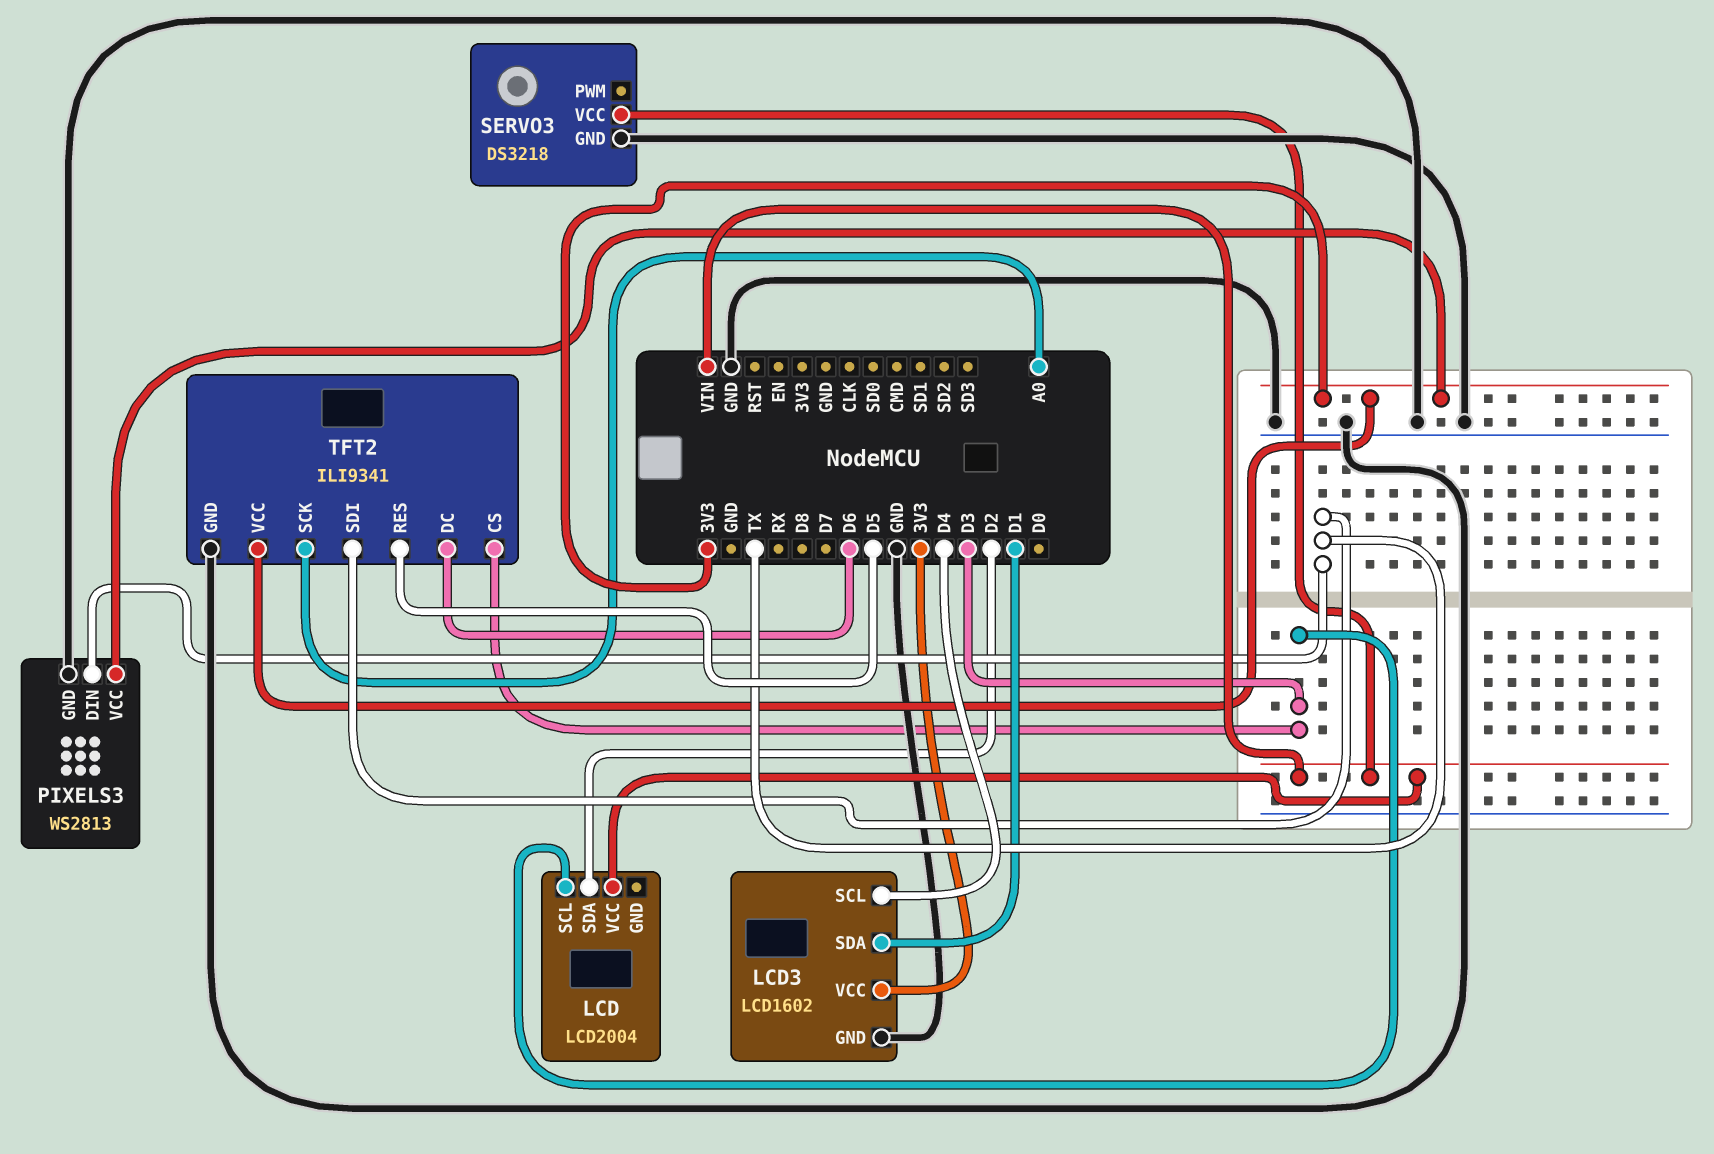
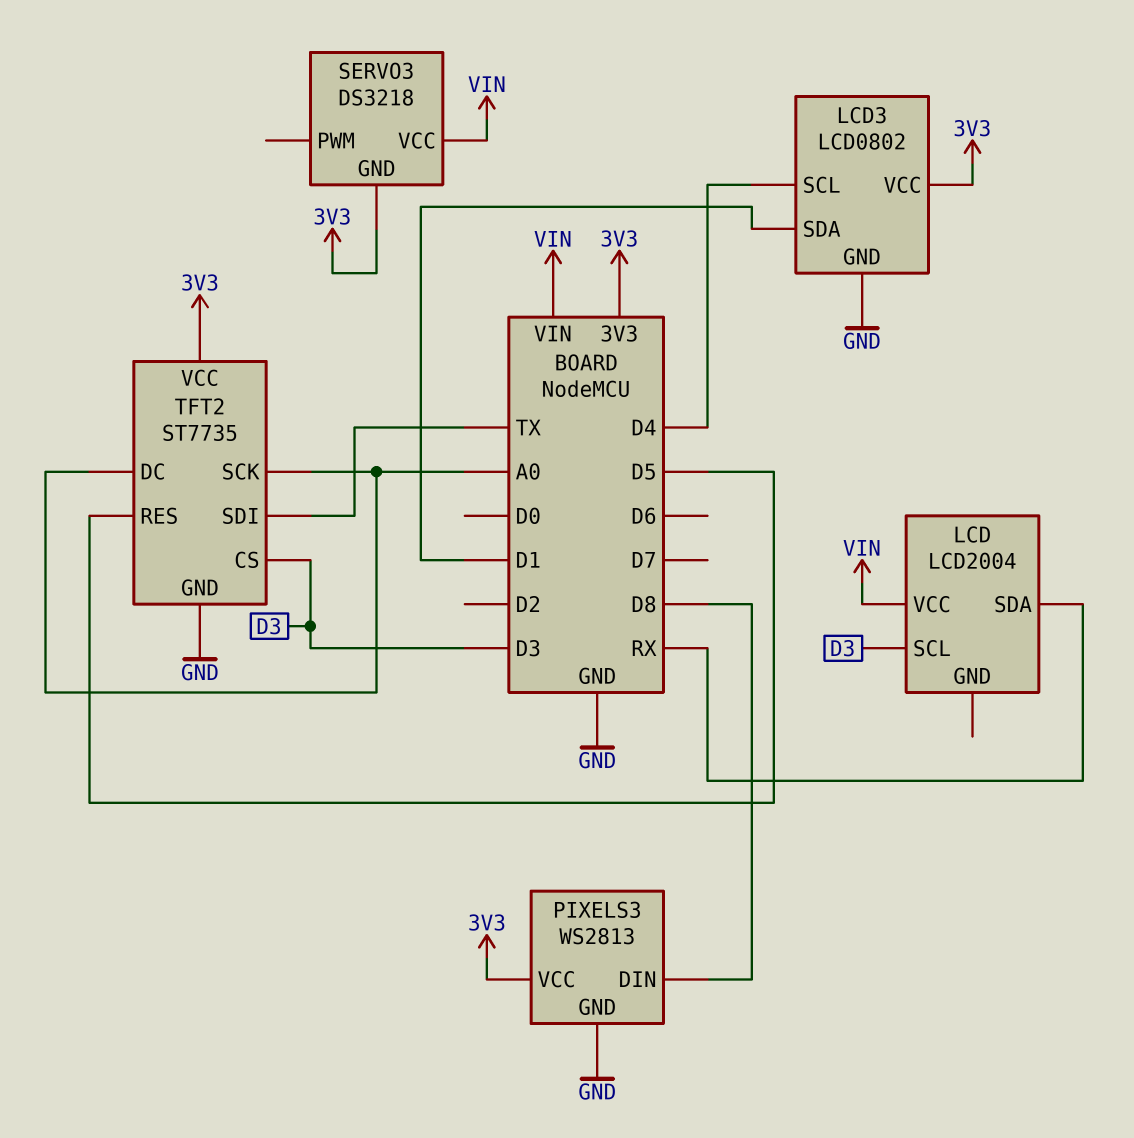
LCD pin SDA: D2 -> RX
LCD3: LCD1602 -> LCD0802
PIXELS3 pin DIN: TX -> D8
SERVO3 pin GND: GND -> 3V3
TFT2: ILI9341 -> ST7735
TFT2 pin DC: D6 -> A0

